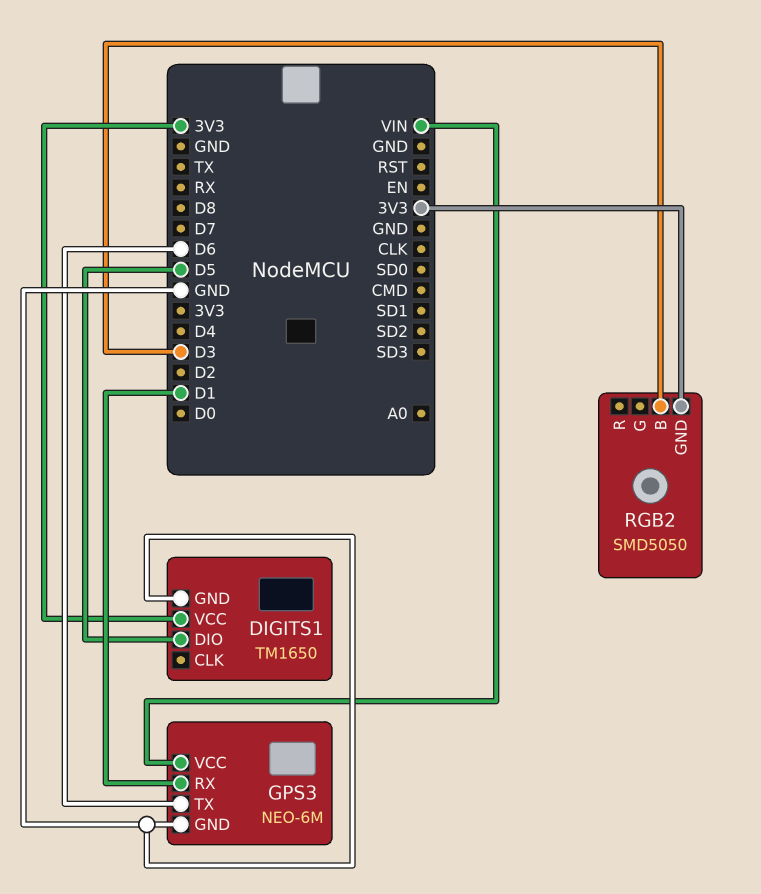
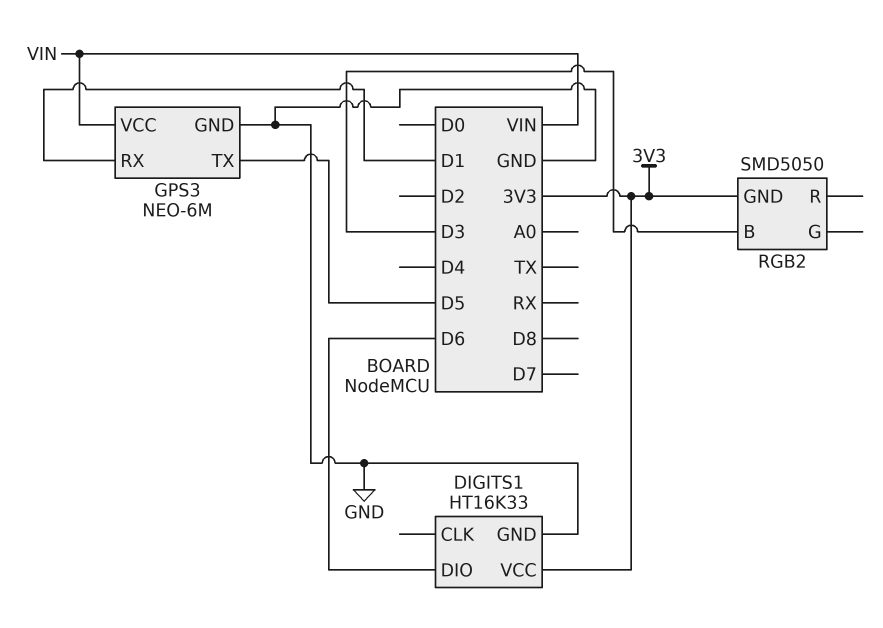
DIGITS1: TM1650 -> HT16K33
DIGITS1 pin DIO: D5 -> D6
GPS3 pin TX: D6 -> D5

